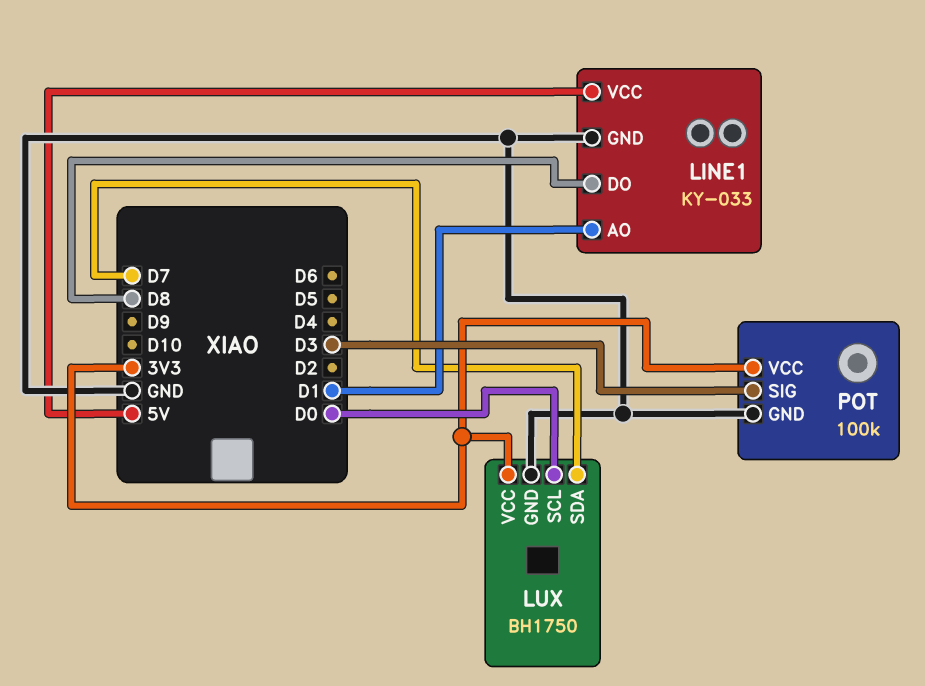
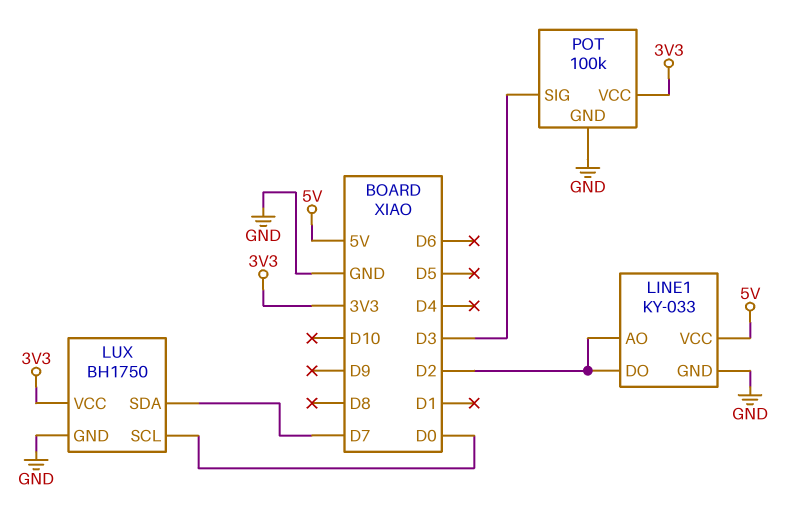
LINE1 pin AO: D1 -> D2
LINE1 pin DO: D8 -> D2

